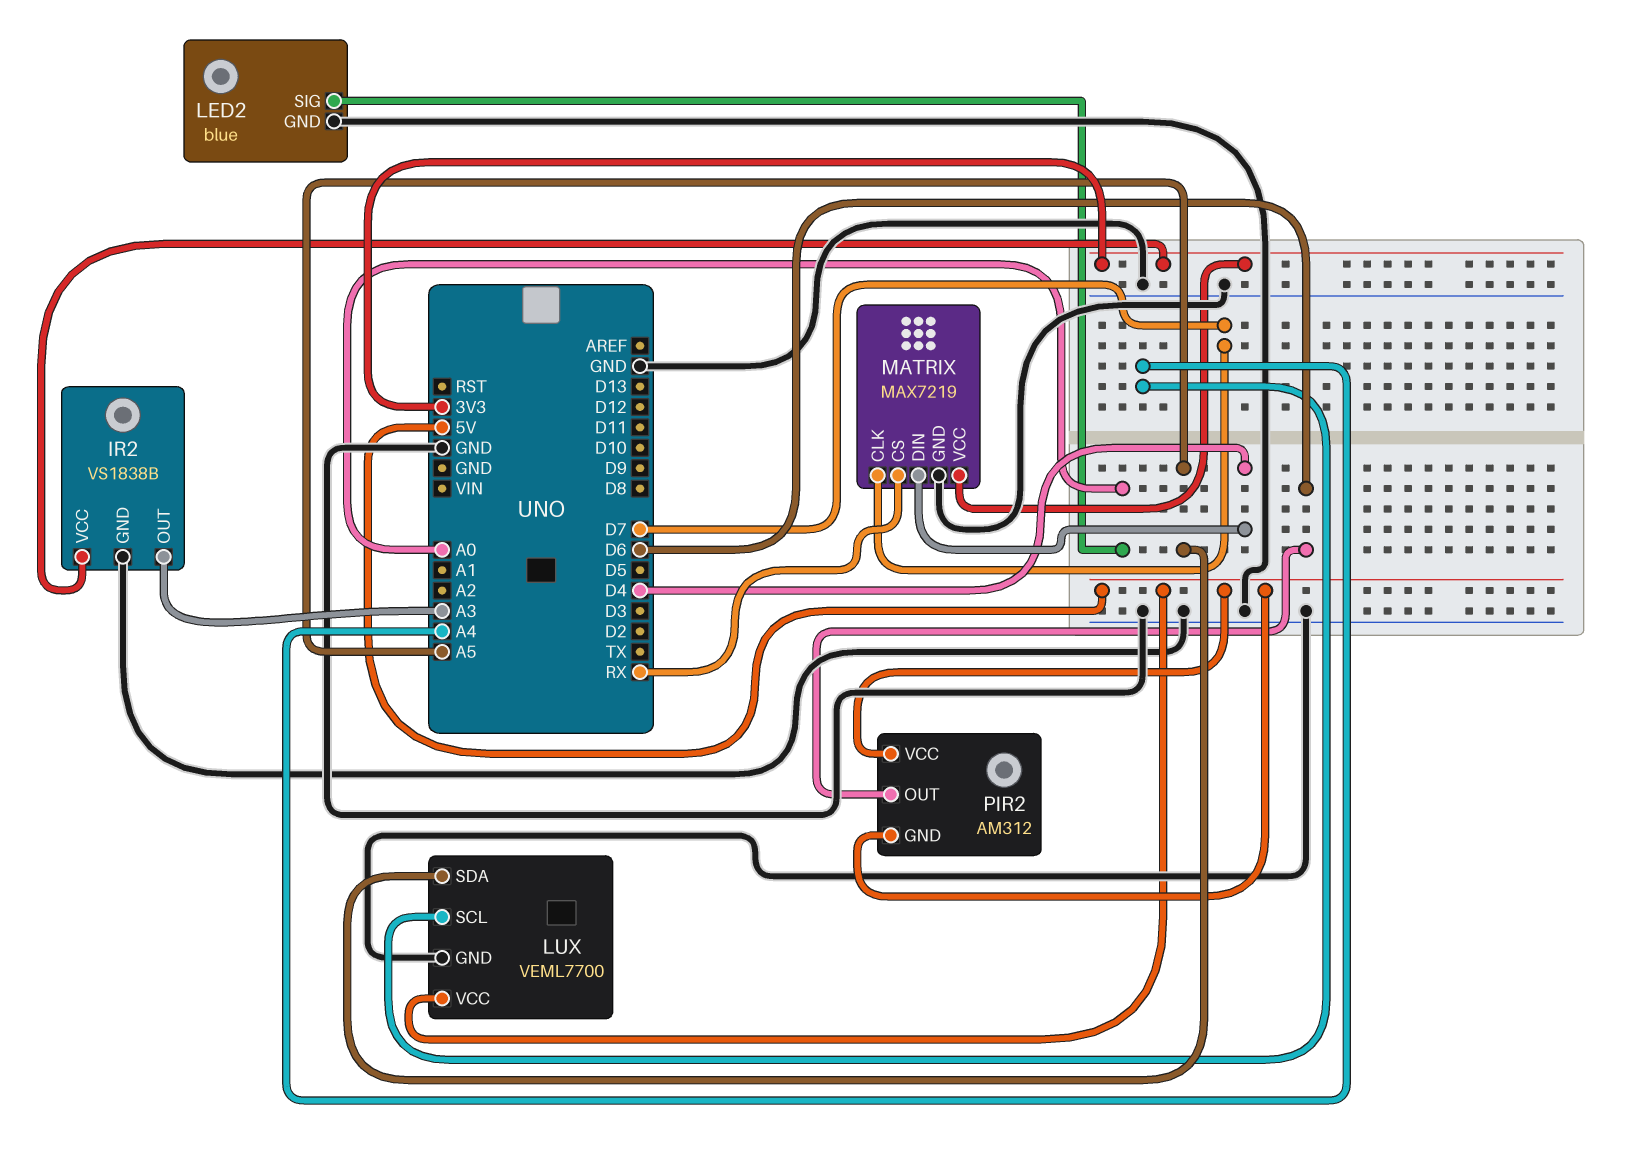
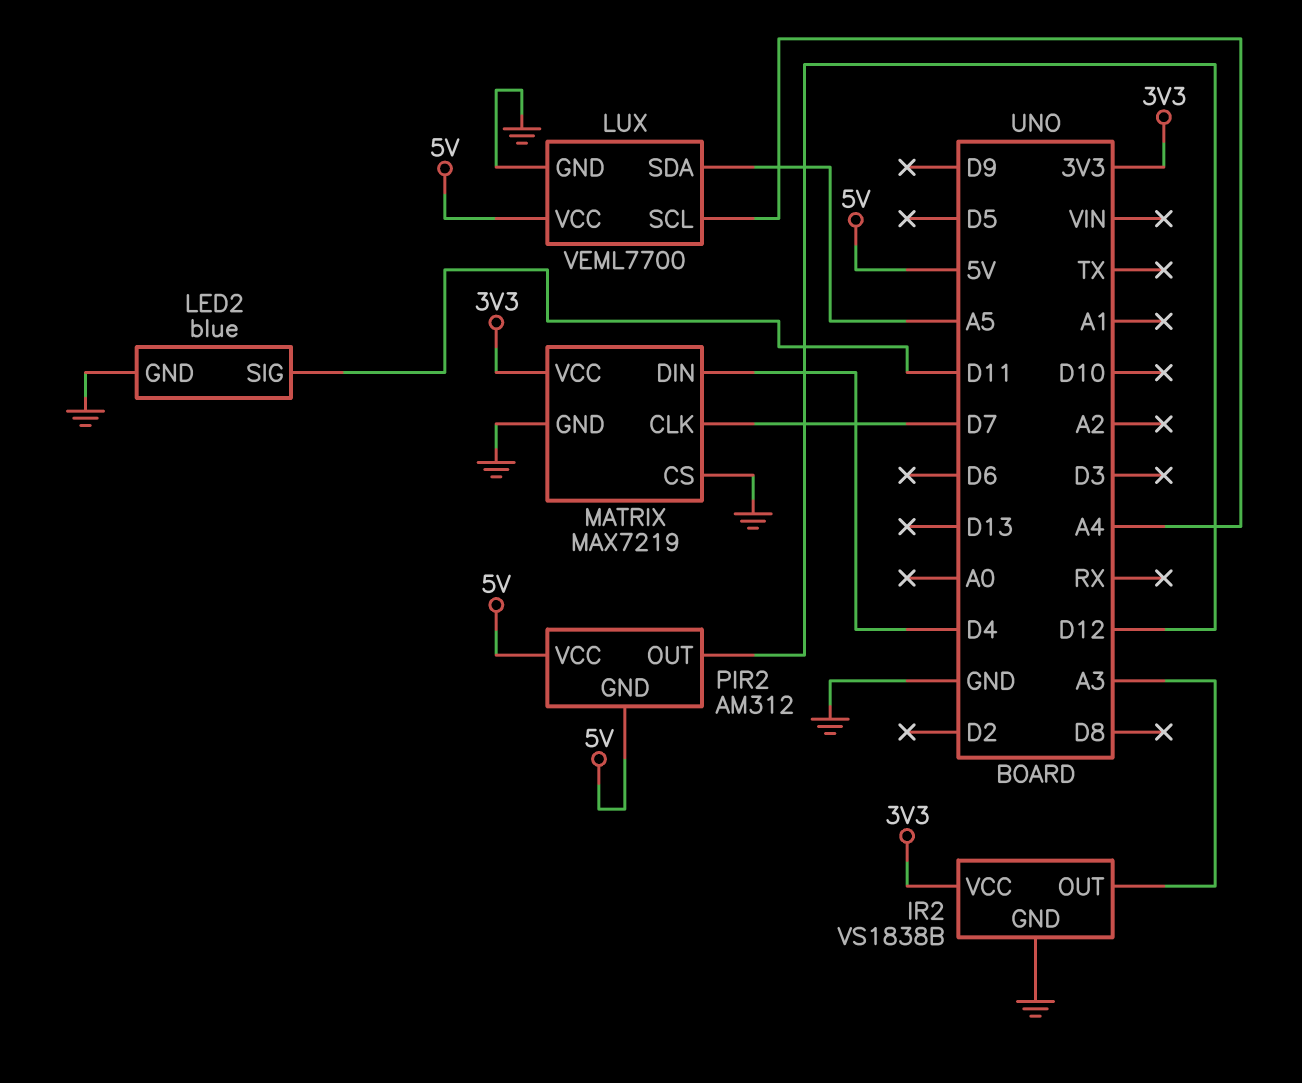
LED2 pin SIG: A0 -> D11
MATRIX pin CS: RX -> GND
PIR2 pin OUT: D6 -> D12

